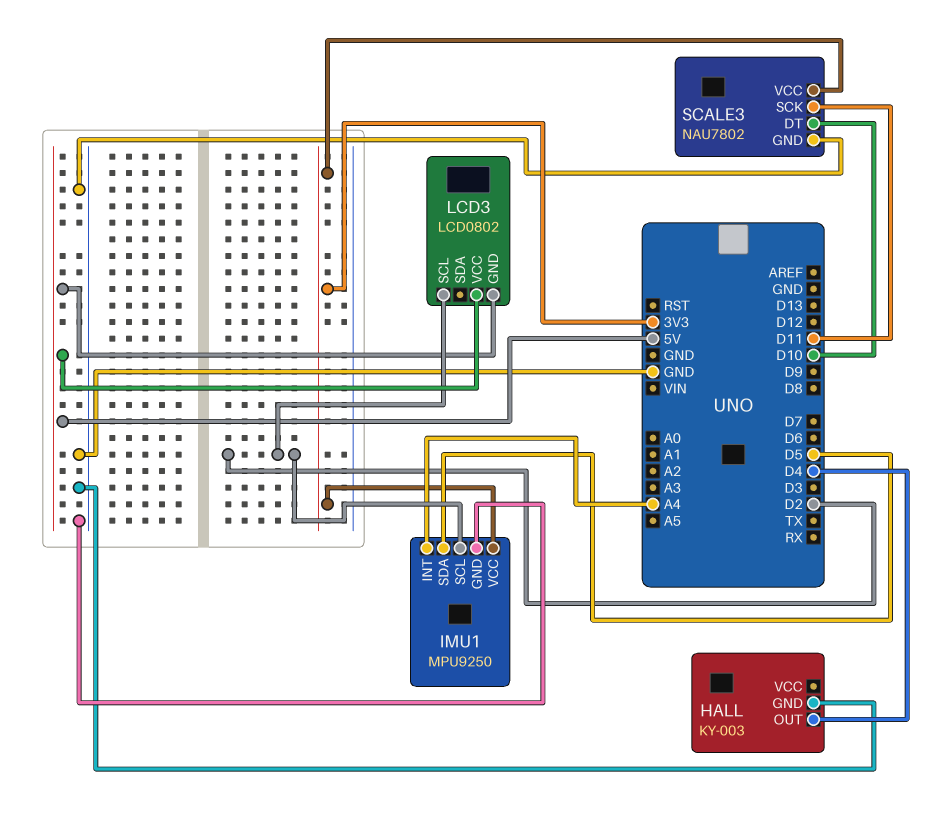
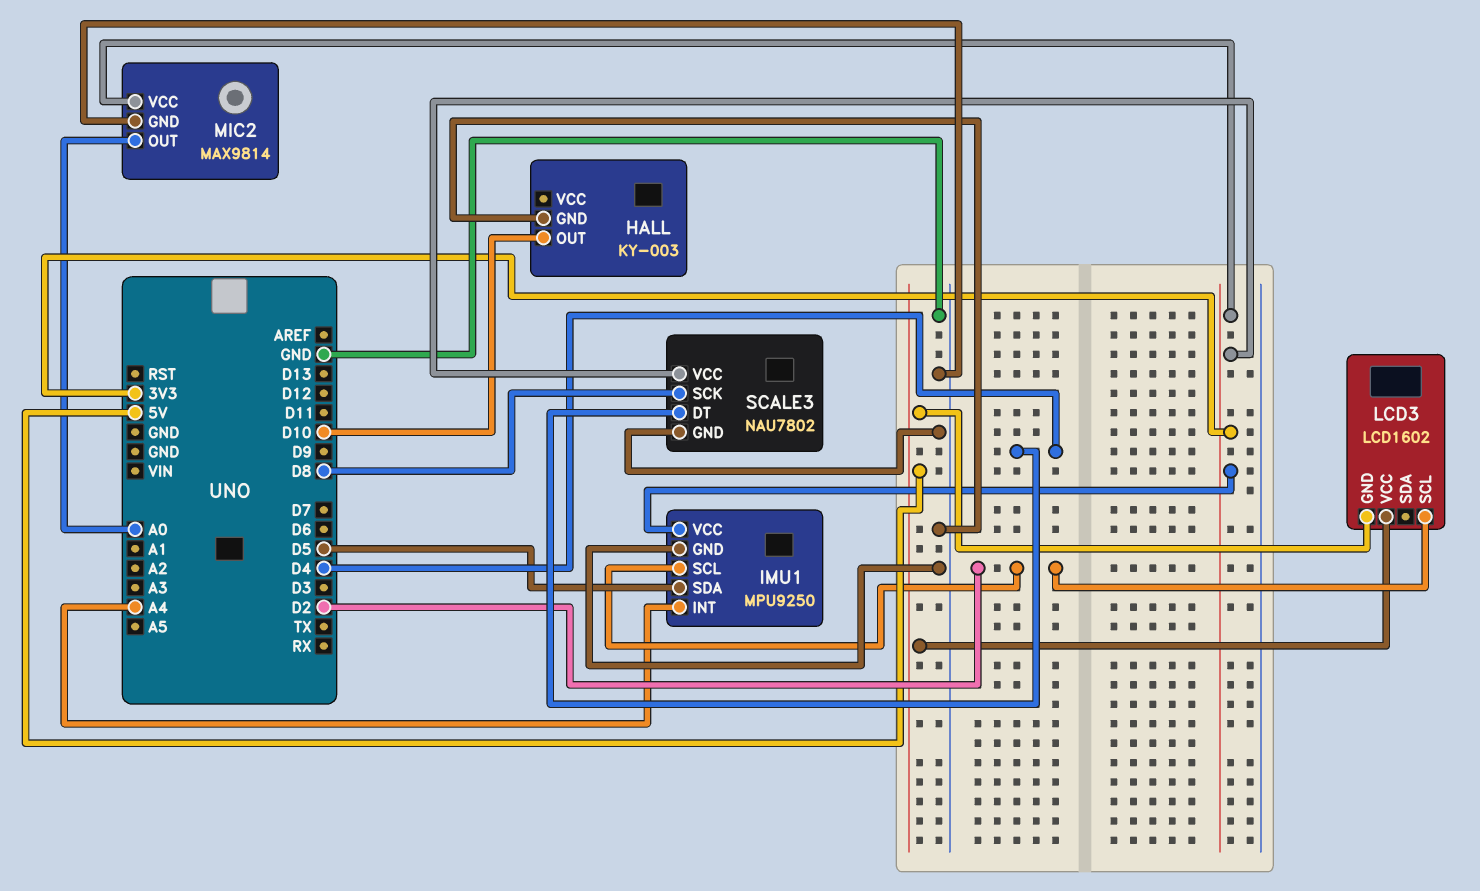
HALL pin OUT: D4 -> D10
LCD3: LCD0802 -> LCD1602
MIC2: none -> MAX9814
MIC2 pin GND: none -> GND
MIC2 pin OUT: none -> A0
MIC2 pin VCC: none -> 3V3
SCALE3 pin DT: D10 -> D4
SCALE3 pin SCK: D11 -> D8

